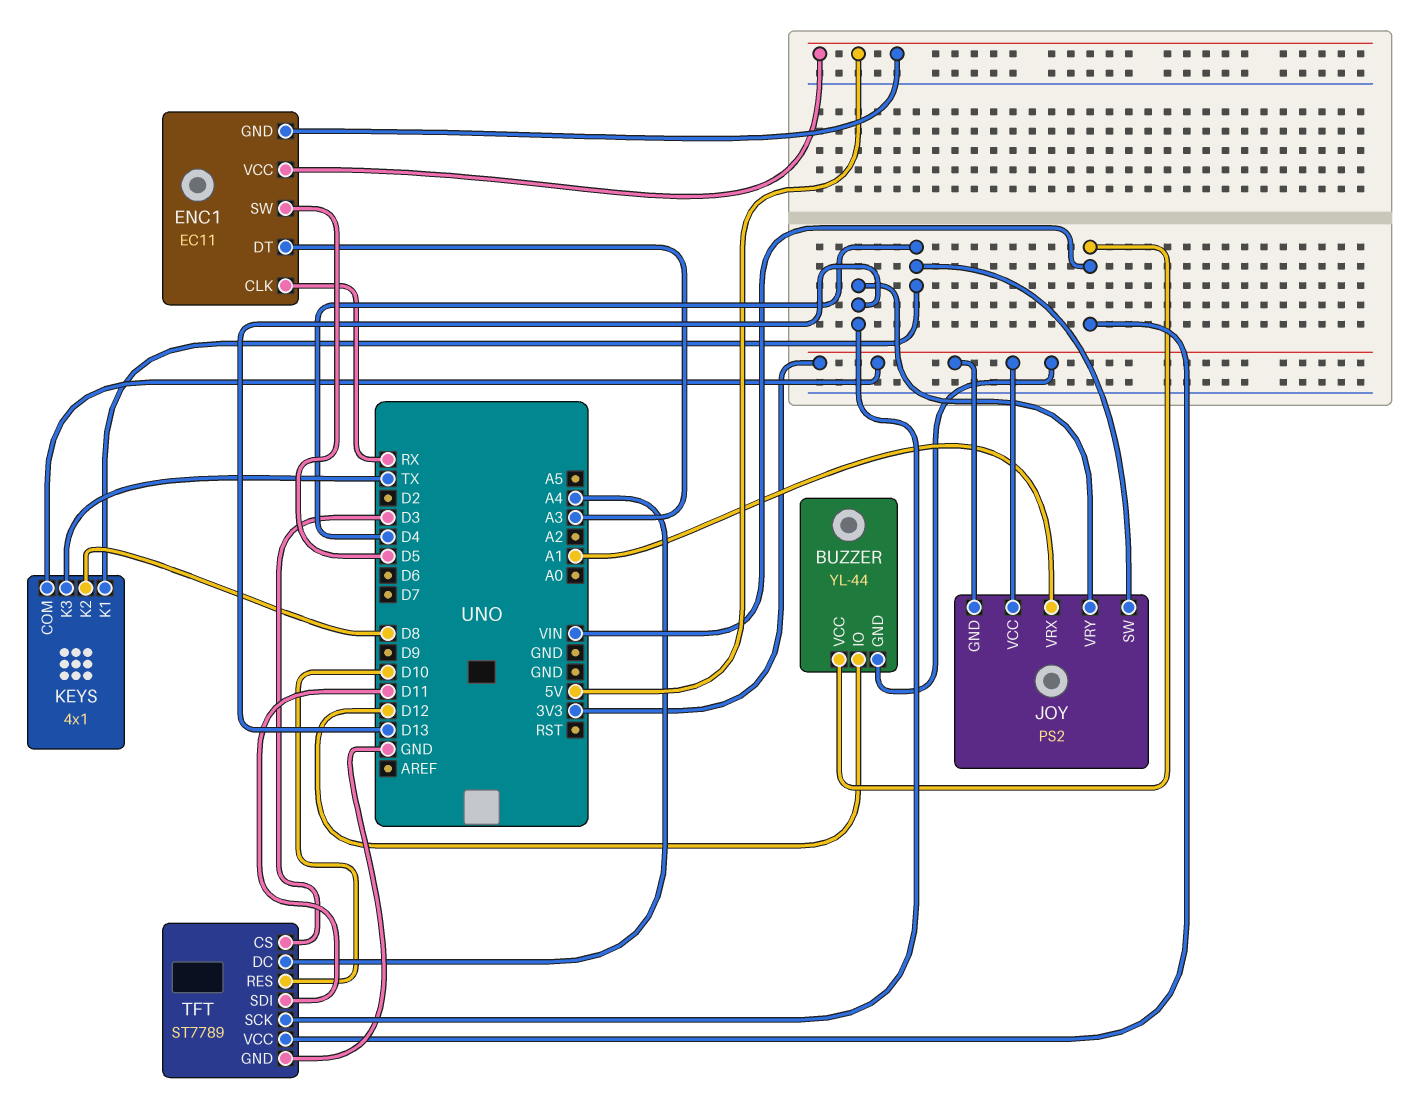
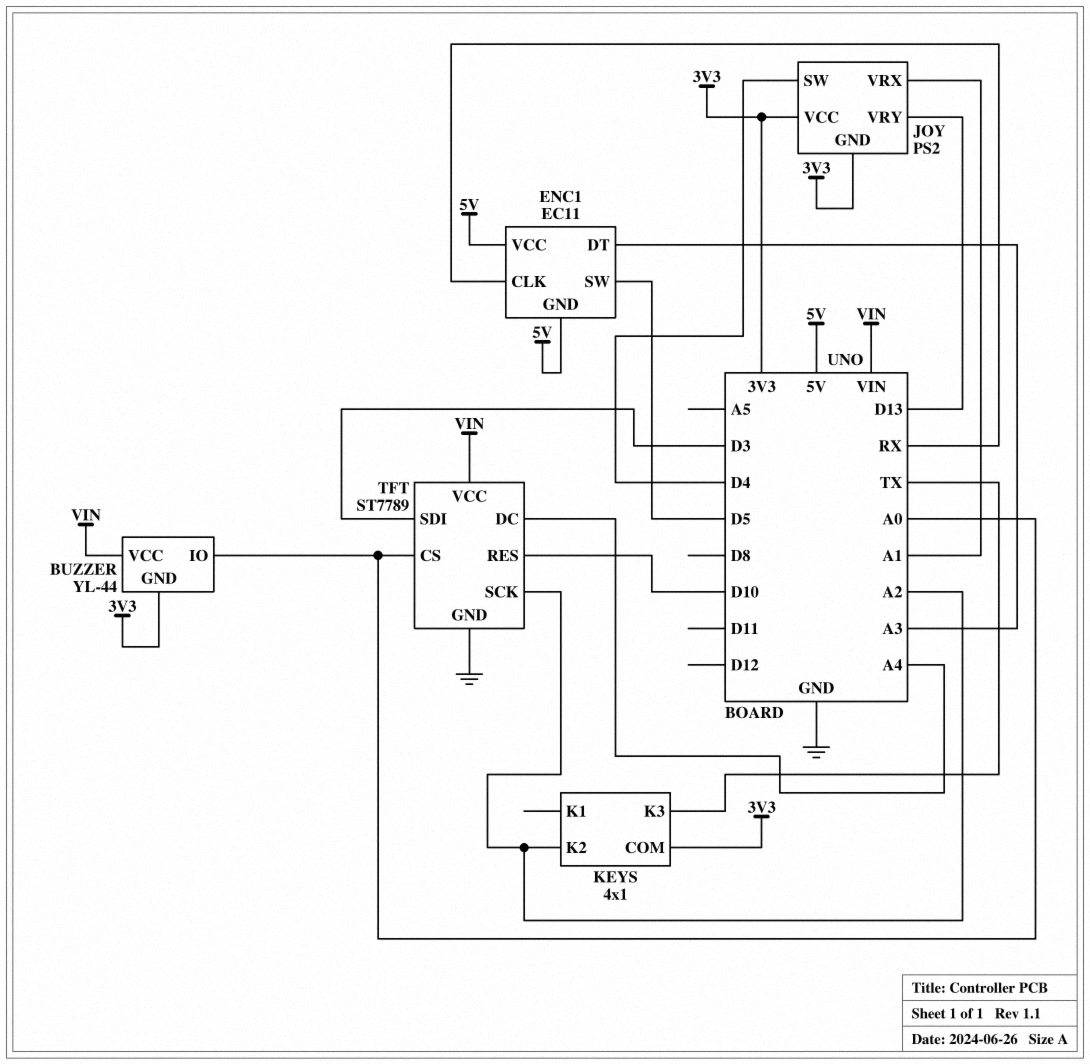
BUZZER pin IO: D12 -> A0
KEYS pin K1: D4 -> none
KEYS pin K2: D8 -> A2
TFT pin CS: D3 -> A0
TFT pin SCK: D13 -> A2
TFT pin SDI: D11 -> D3

